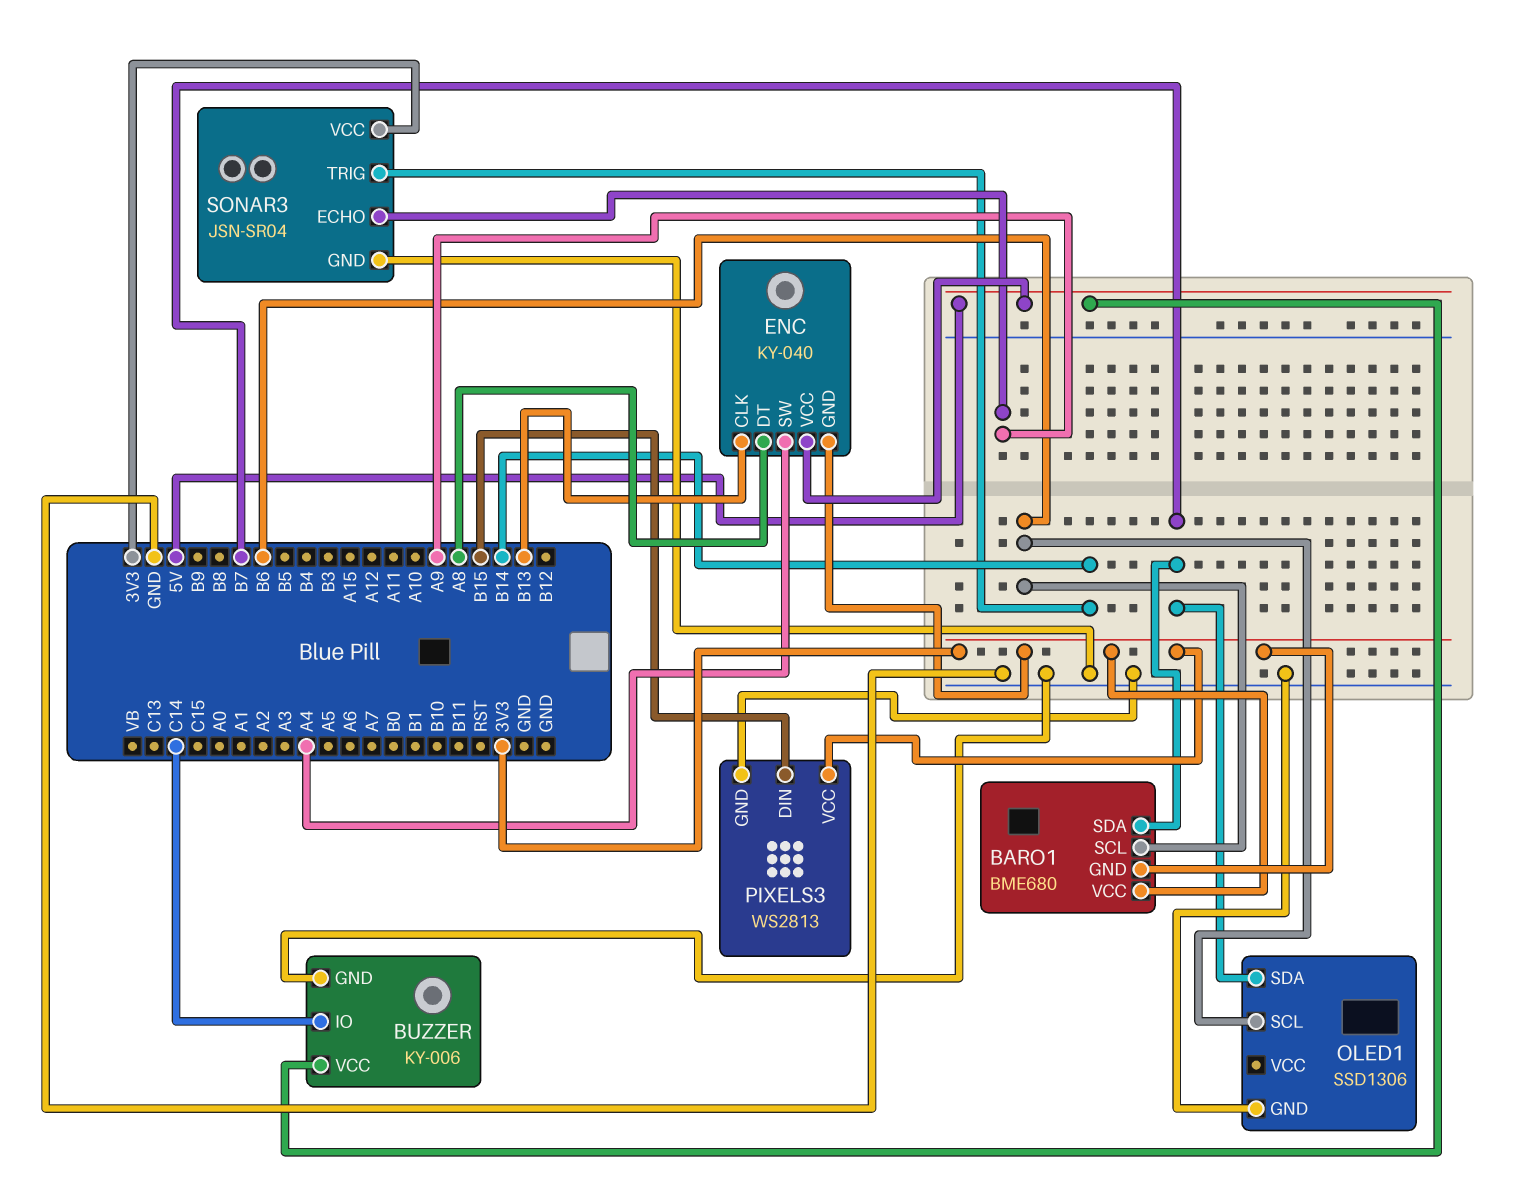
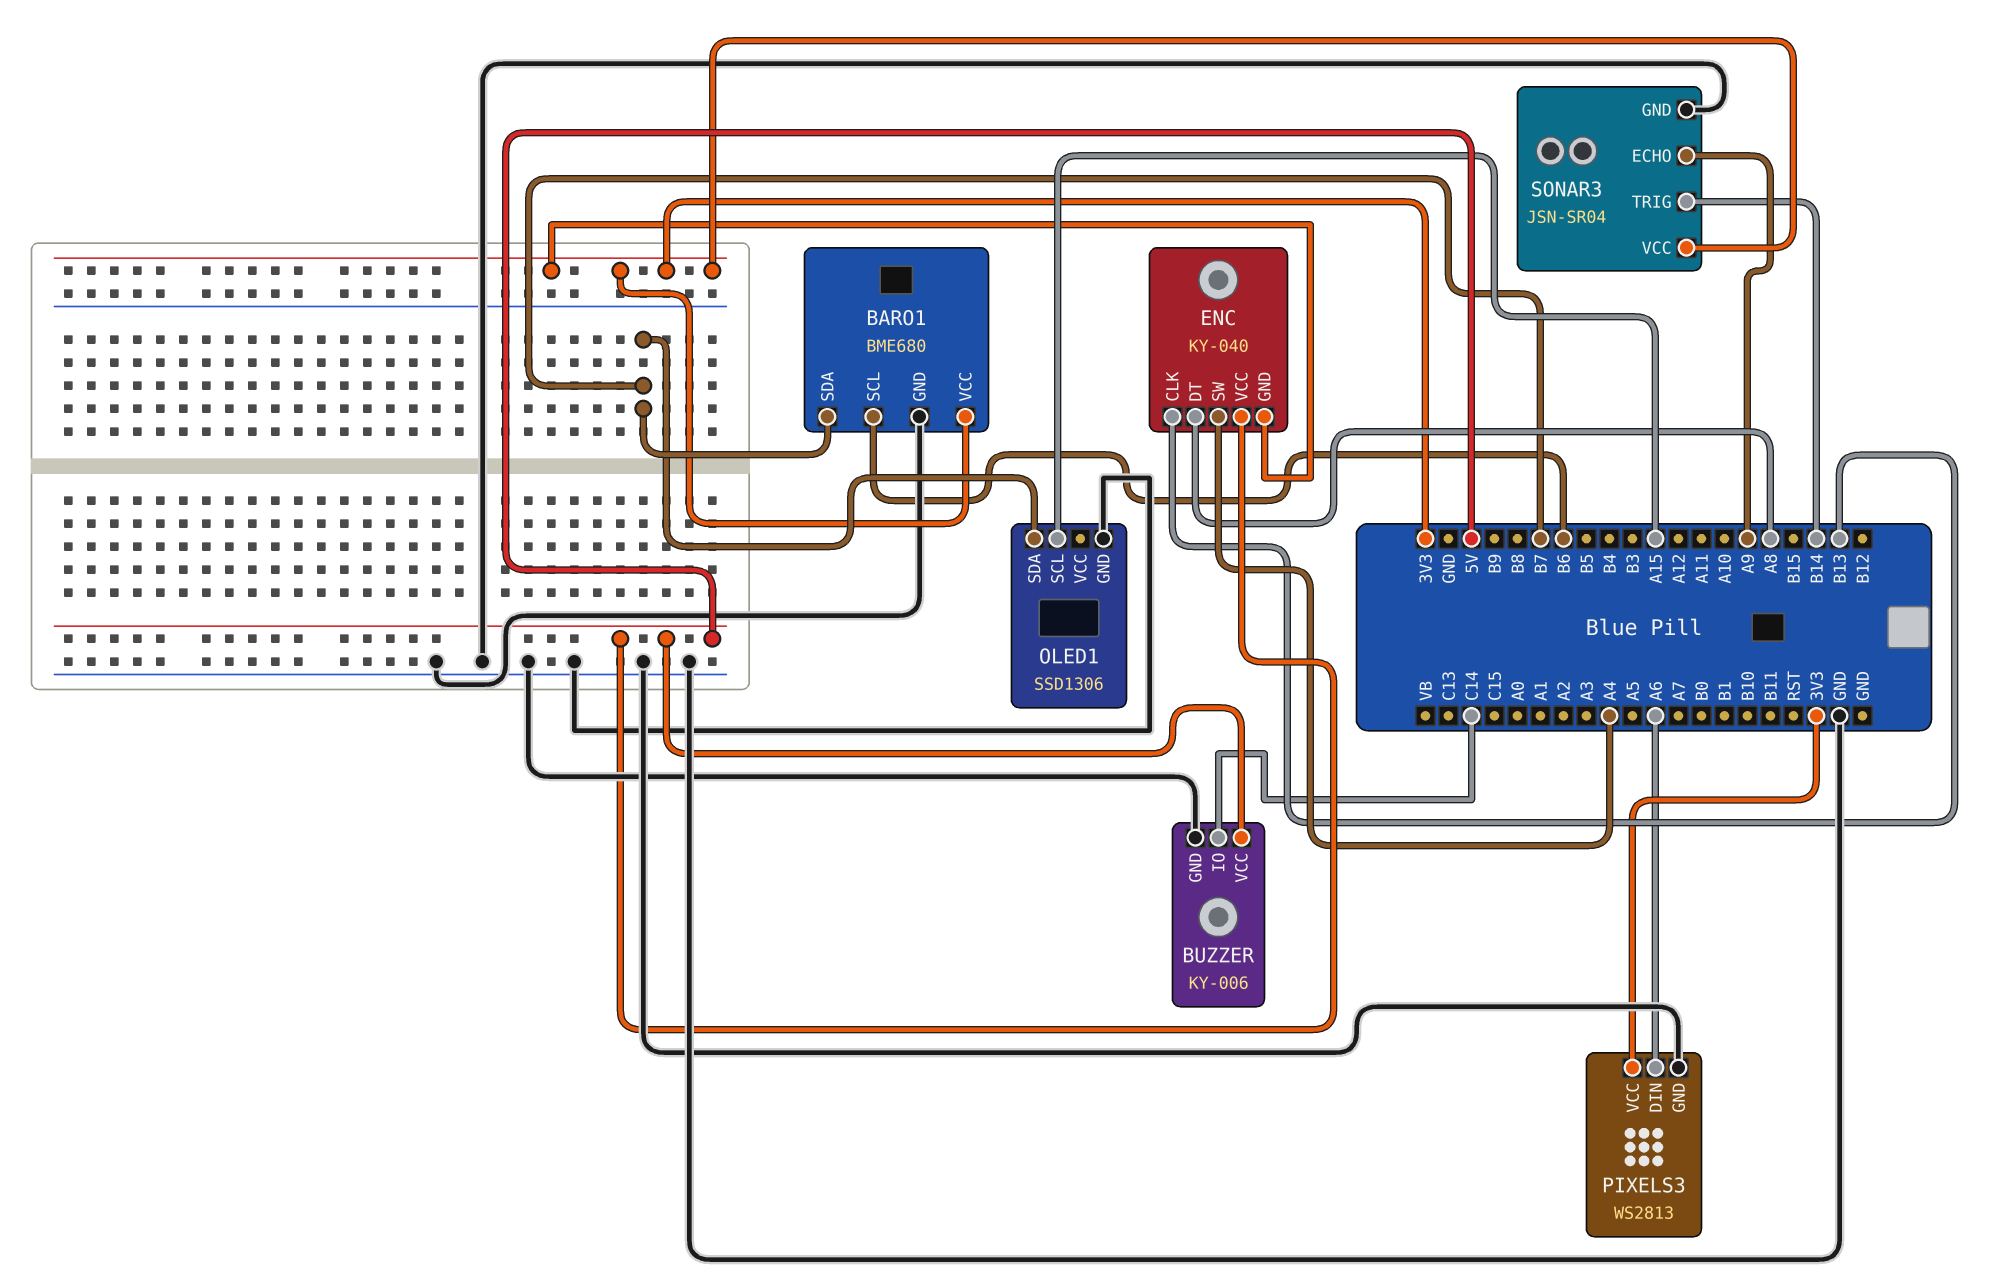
BARO1 pin GND: 3V3 -> GND
OLED1 pin SCL: B6 -> A15
PIXELS3 pin DIN: B15 -> A6

